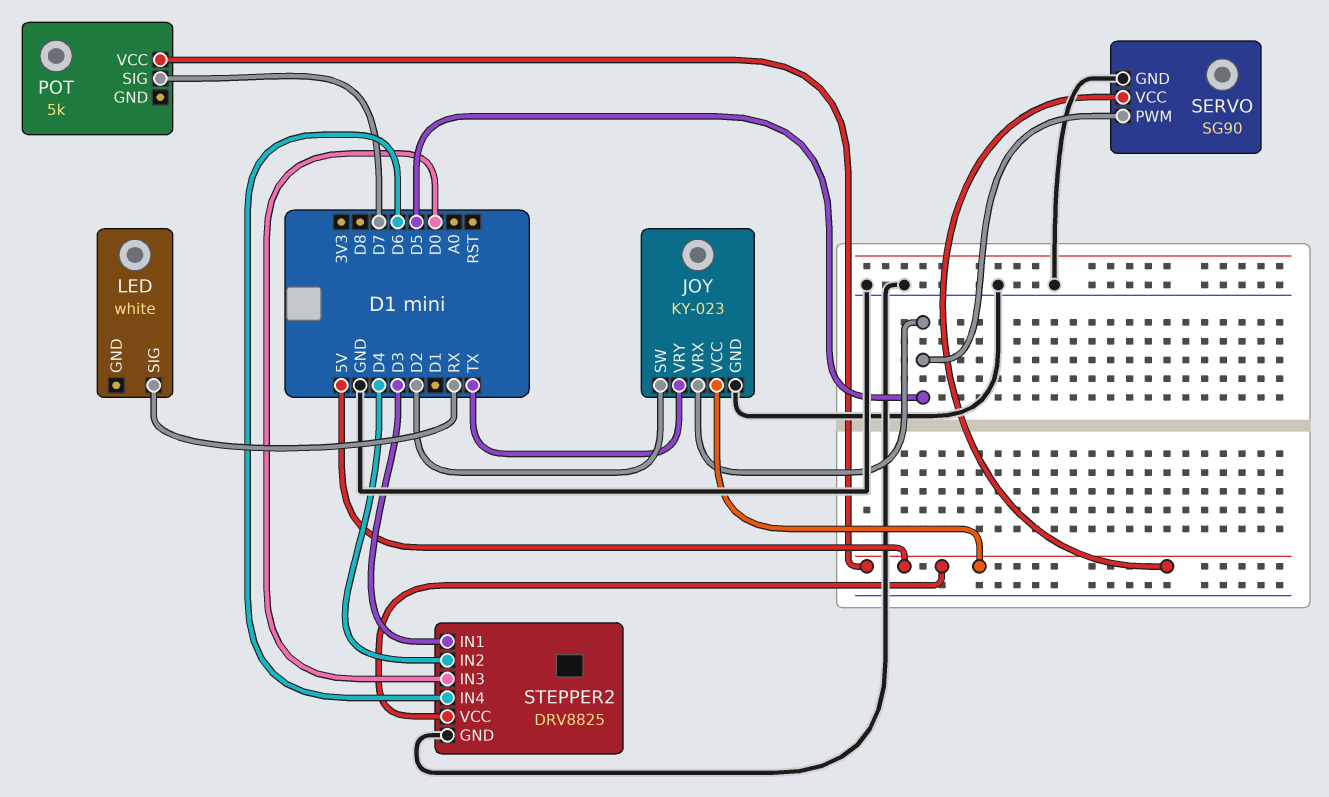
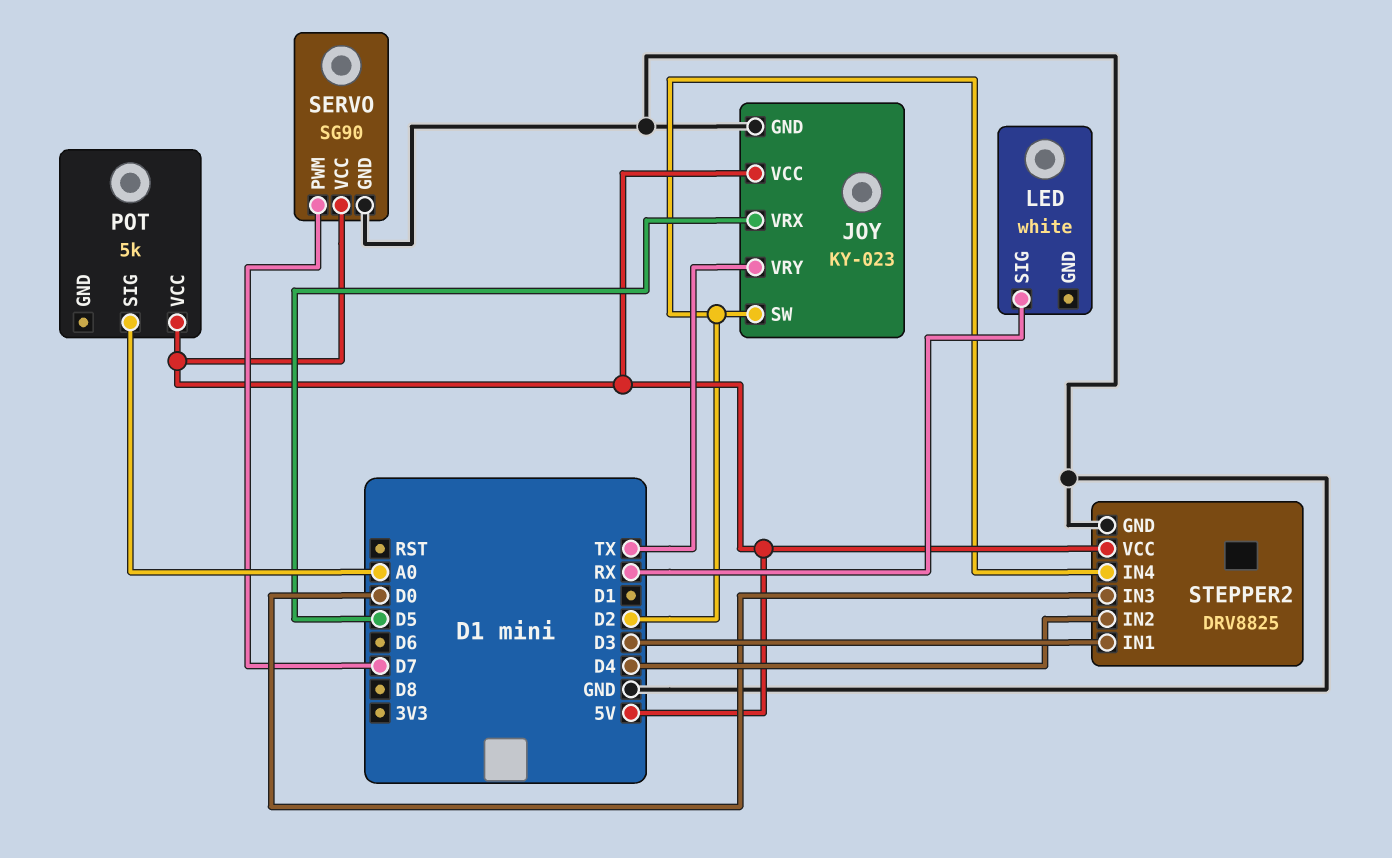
POT pin SIG: D7 -> A0
SERVO pin PWM: D5 -> D7
STEPPER2 pin IN4: D6 -> D2

